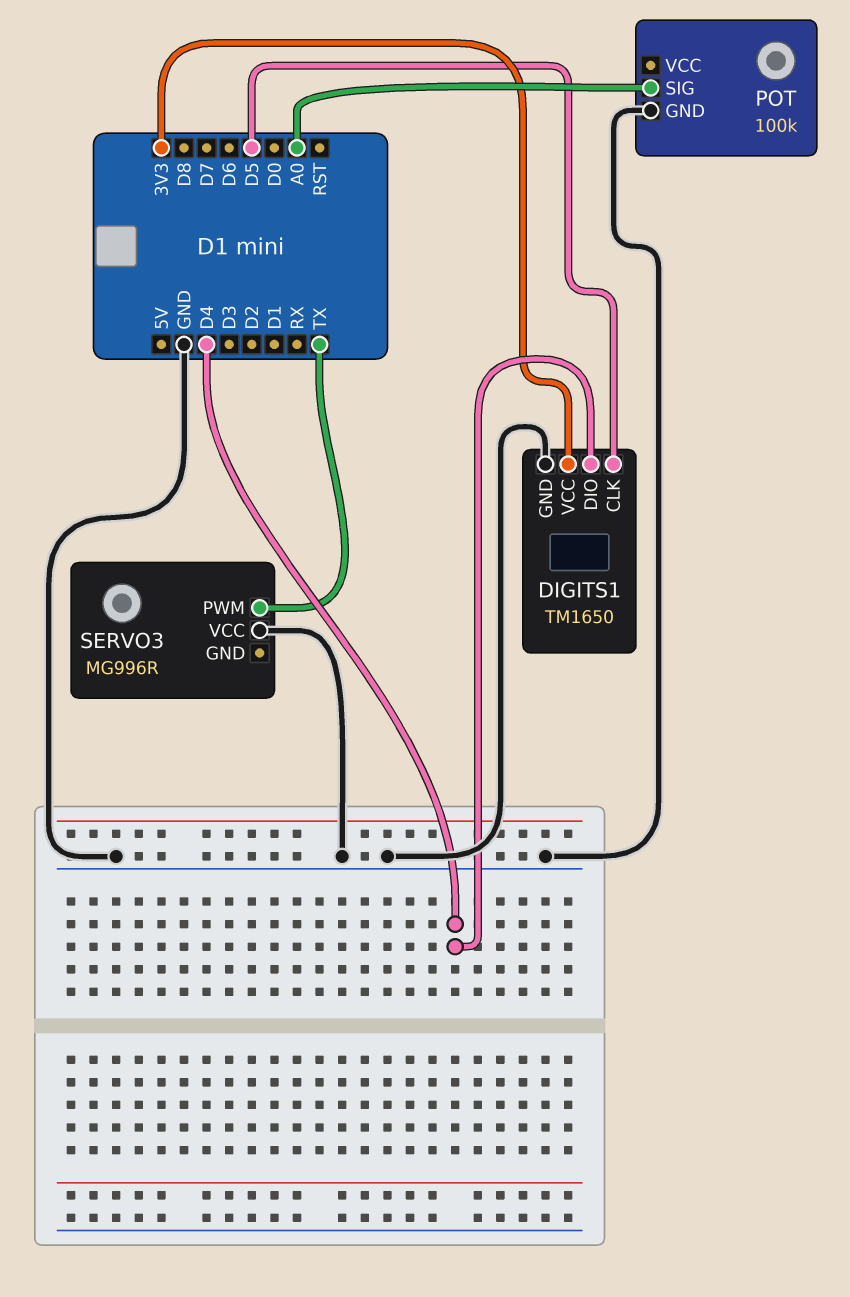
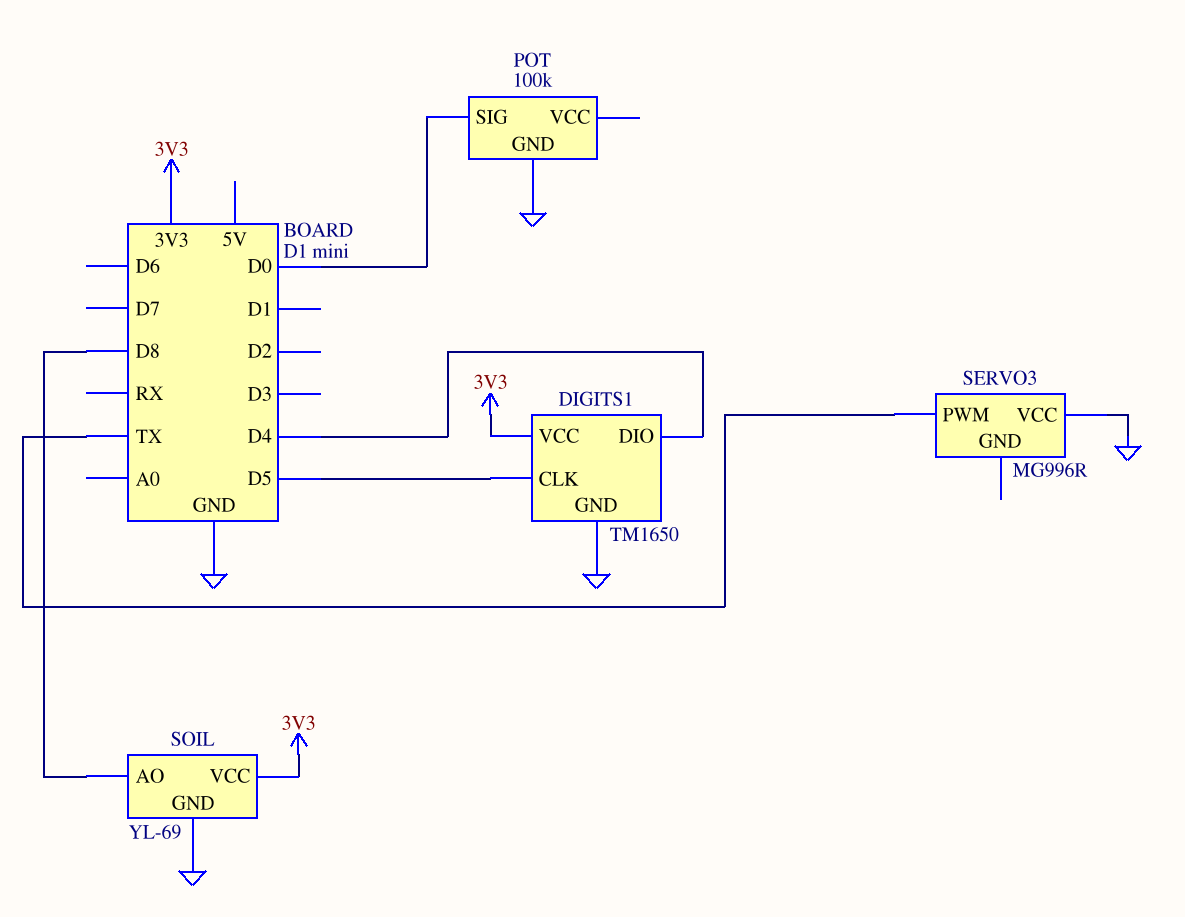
POT pin SIG: A0 -> D0
SOIL: none -> YL-69
SOIL pin AO: none -> D8
SOIL pin GND: none -> GND
SOIL pin VCC: none -> 3V3

